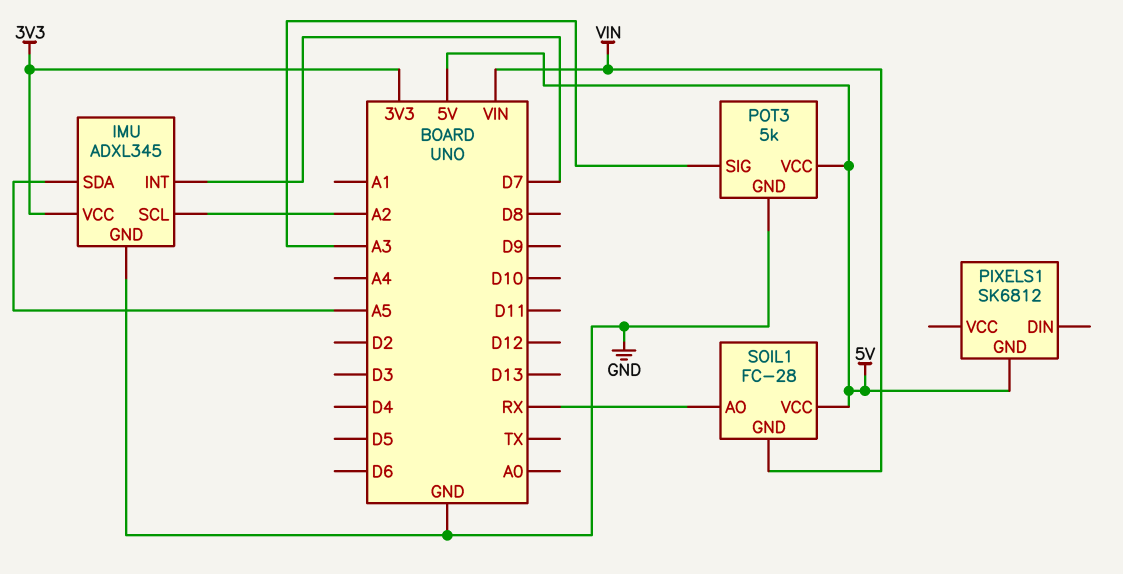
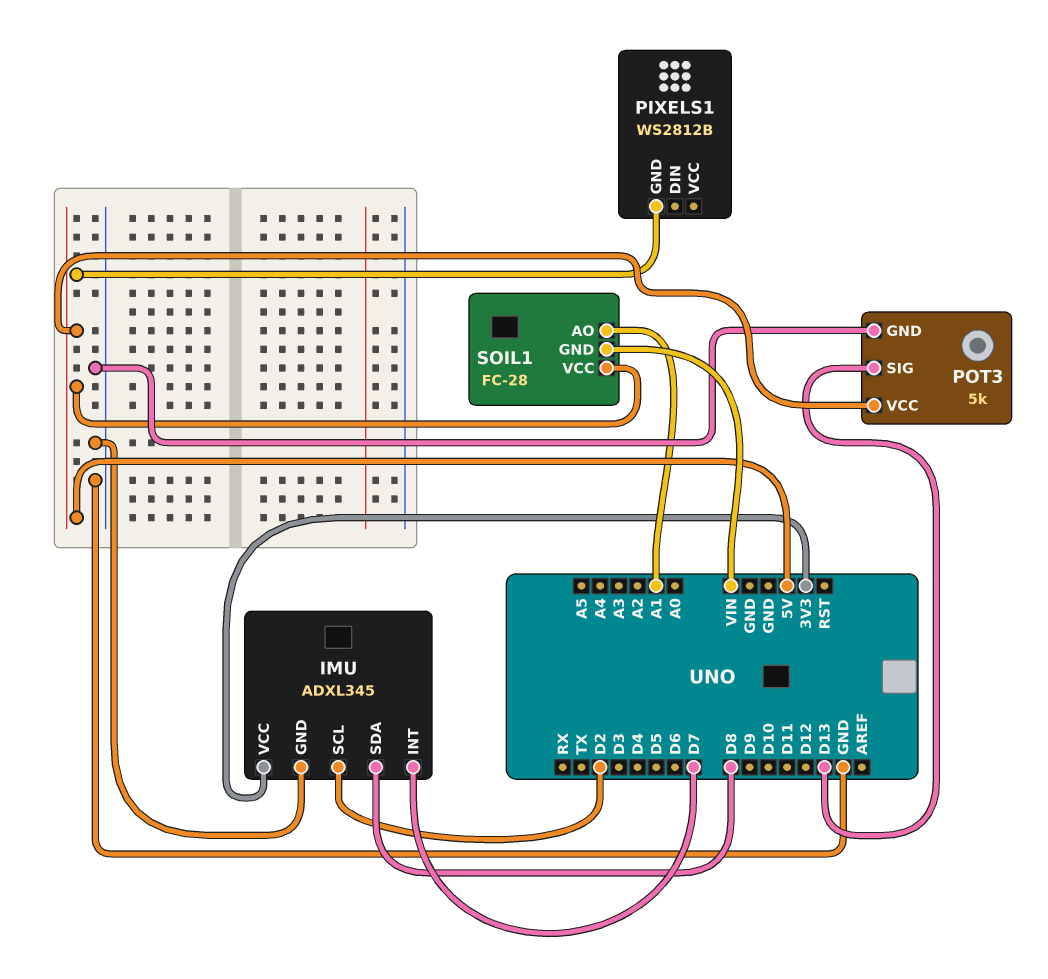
IMU pin SCL: A2 -> D2
IMU pin SDA: A5 -> D8
PIXELS1: SK6812 -> WS2812B
POT3 pin SIG: A3 -> D13
SOIL1 pin AO: RX -> A1

